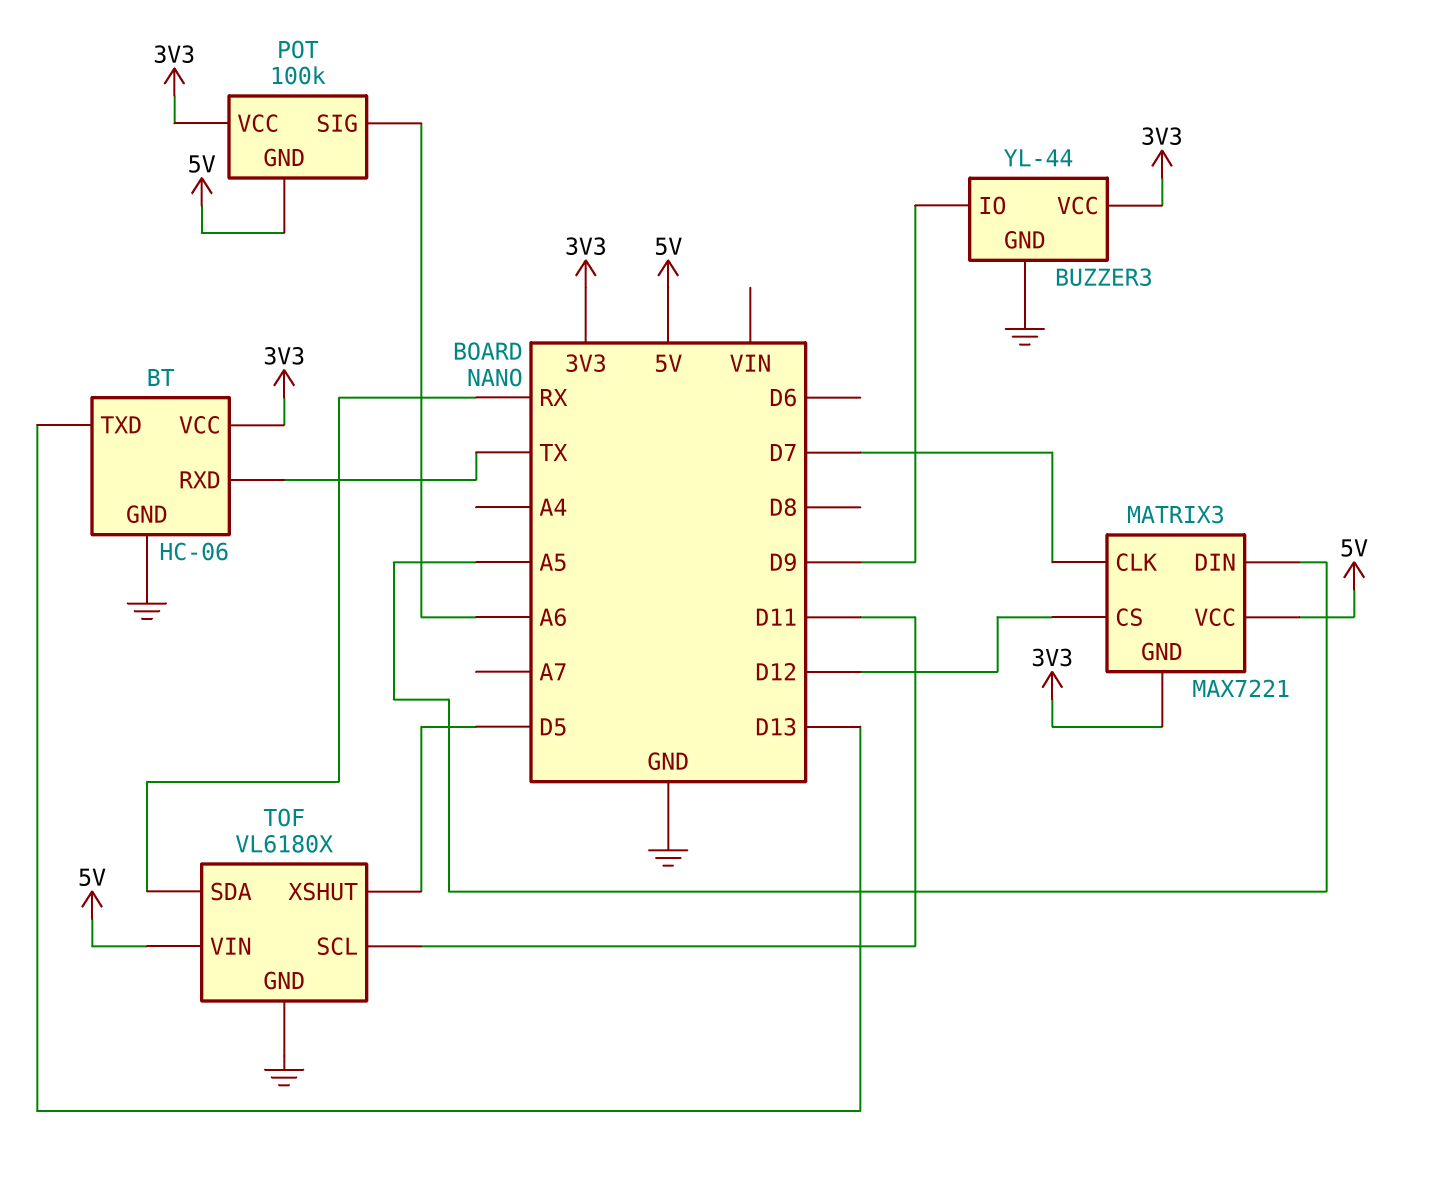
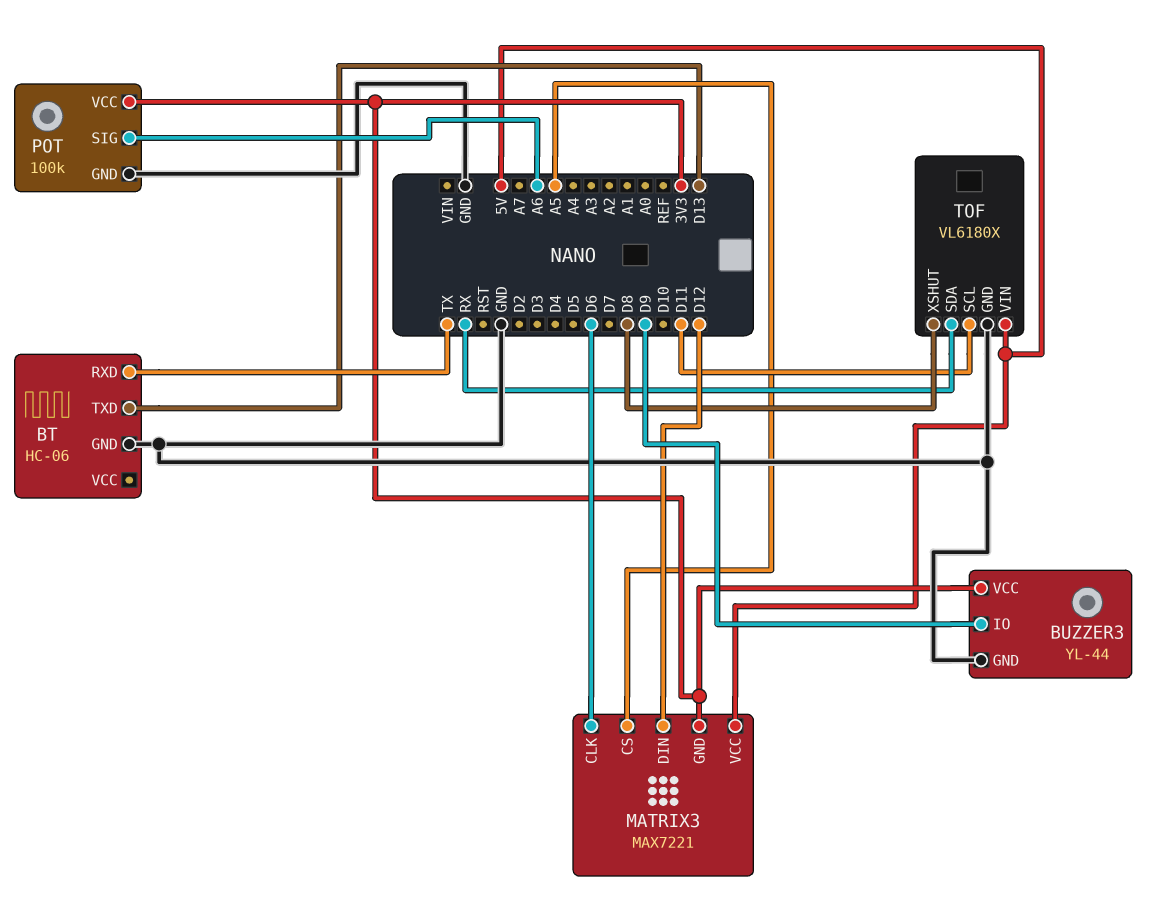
BT pin VCC: 3V3 -> none
MATRIX3 pin CLK: D7 -> D6
MATRIX3 pin CS: D12 -> A5
MATRIX3 pin DIN: A5 -> D12
POT pin GND: 5V -> GND
TOF pin XSHUT: D5 -> D8

